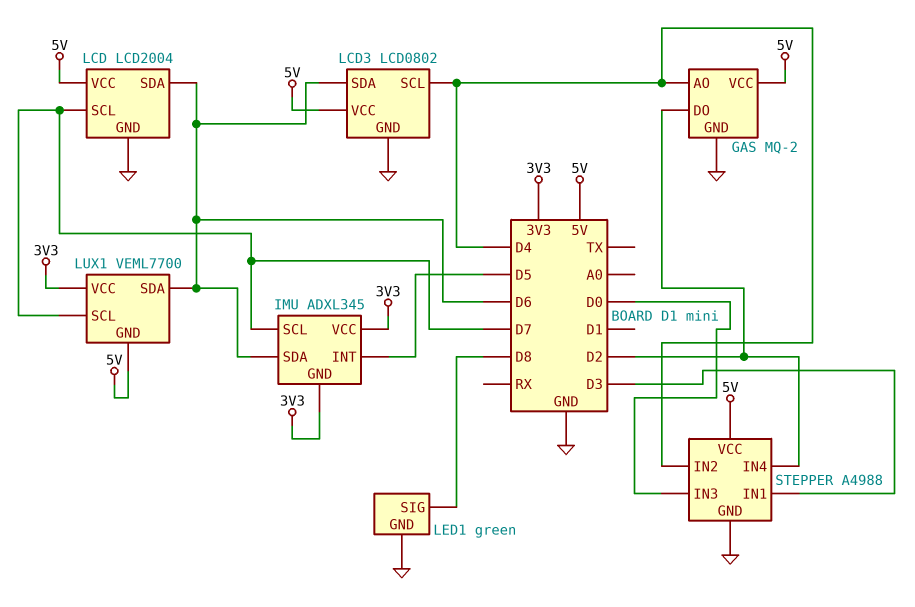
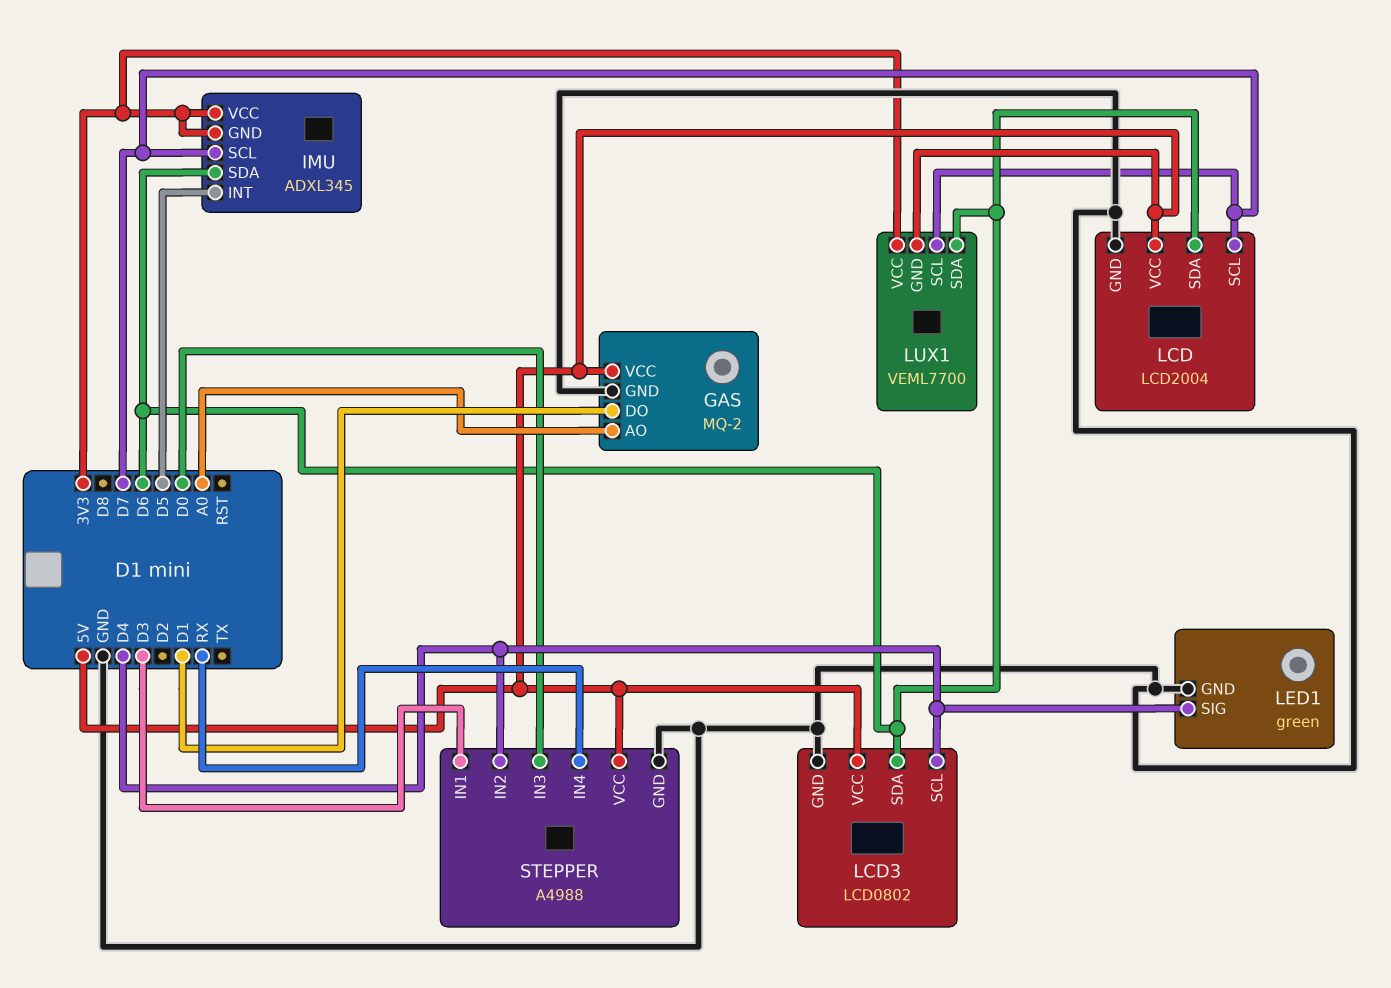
GAS pin AO: D4 -> A0
GAS pin DO: D2 -> D1
LED1 pin SIG: D8 -> D4
STEPPER pin IN4: D2 -> RX

